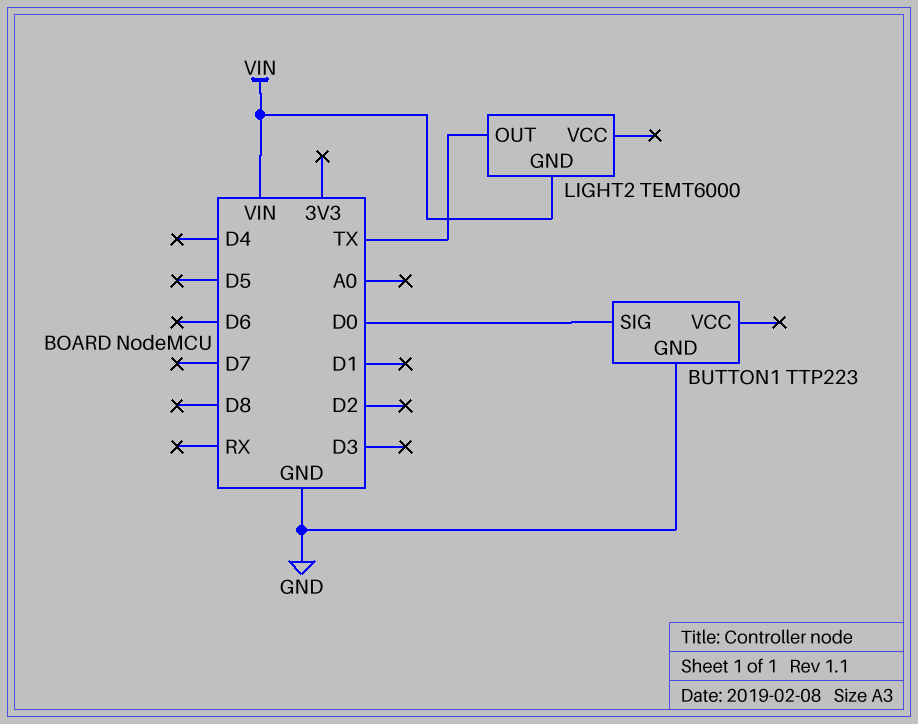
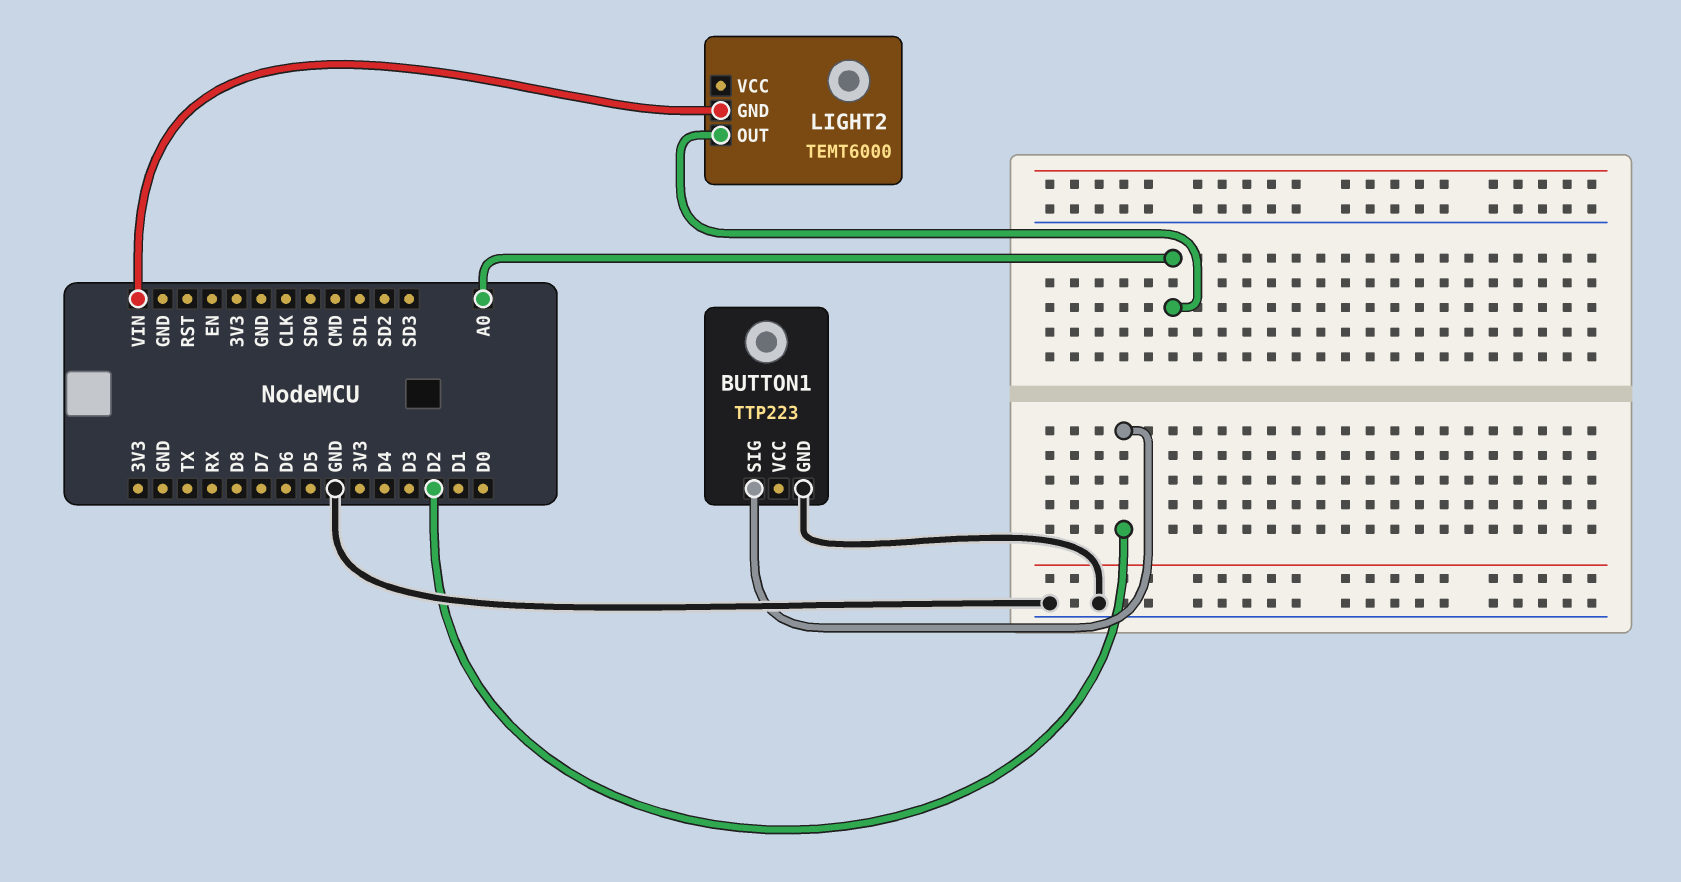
BUTTON1 pin SIG: D0 -> D2
LIGHT2 pin OUT: TX -> A0

